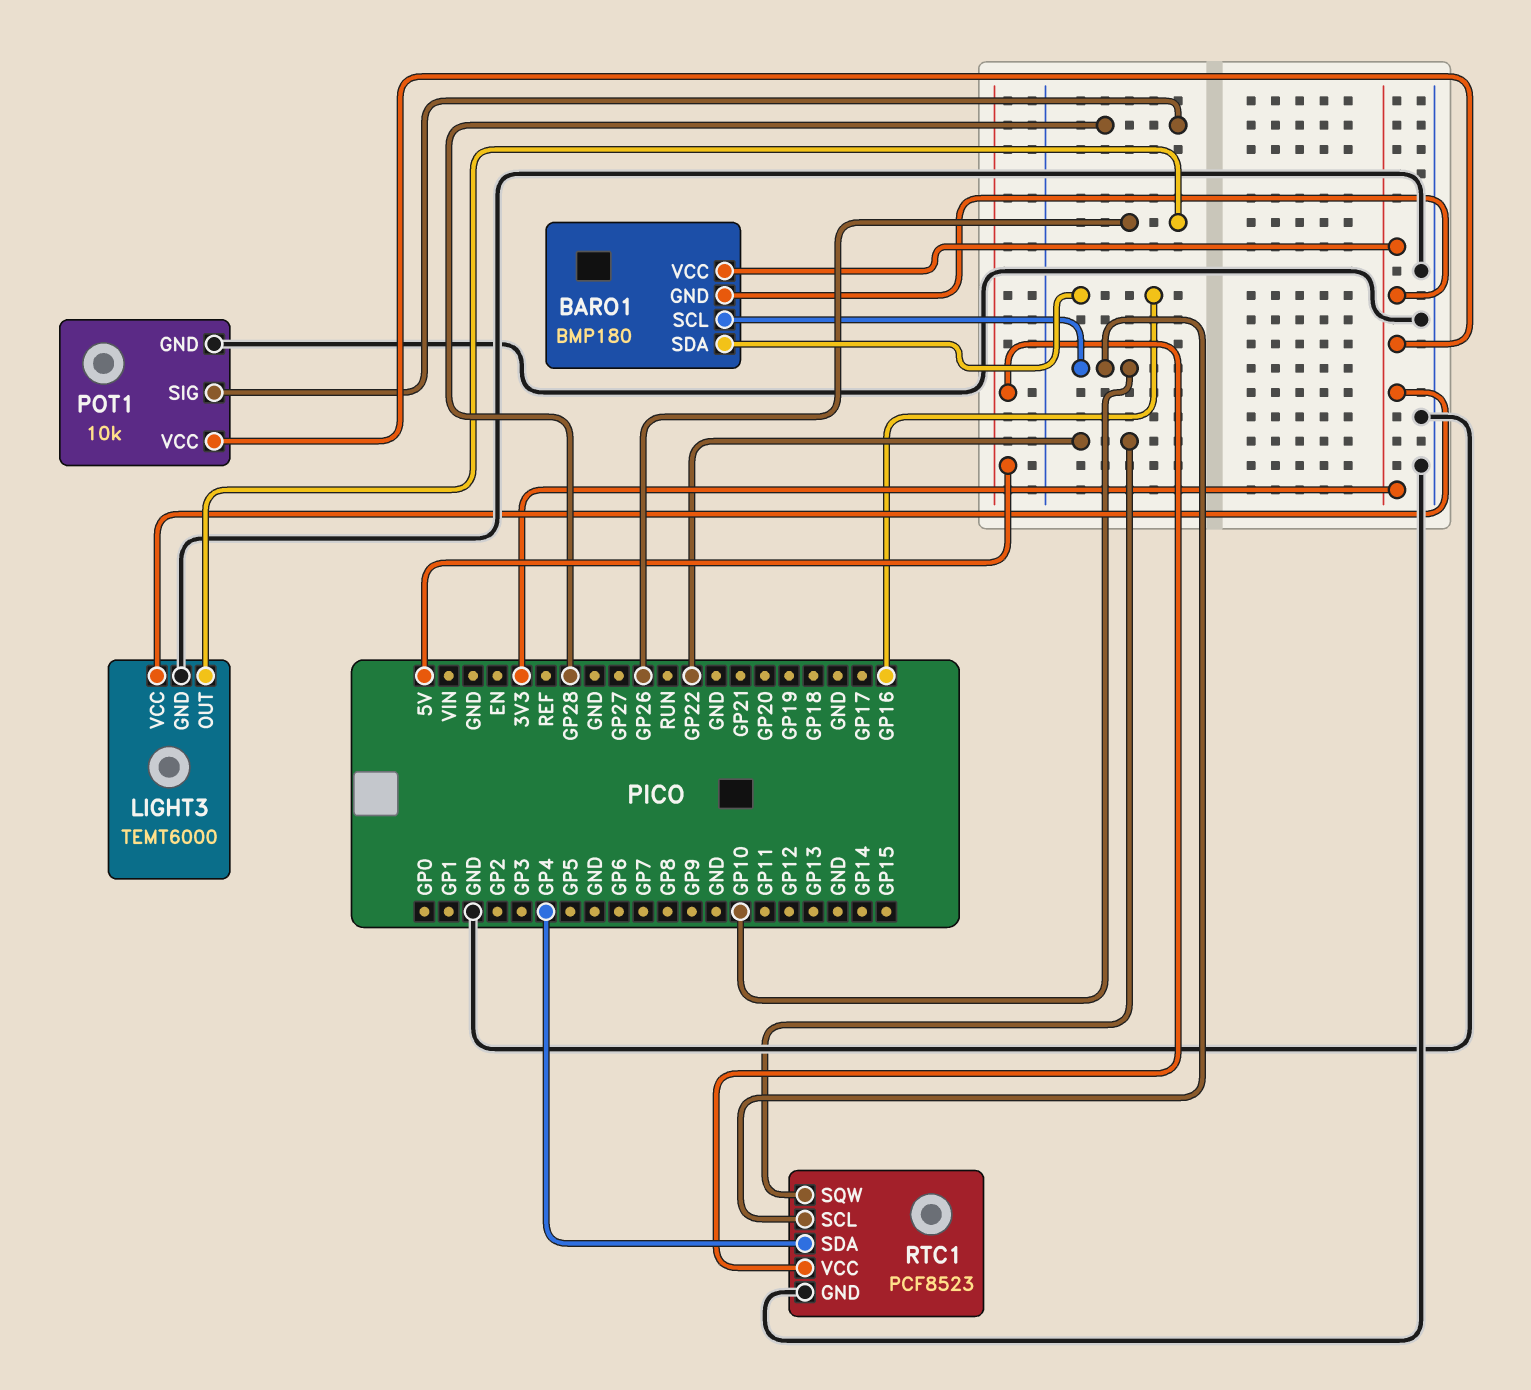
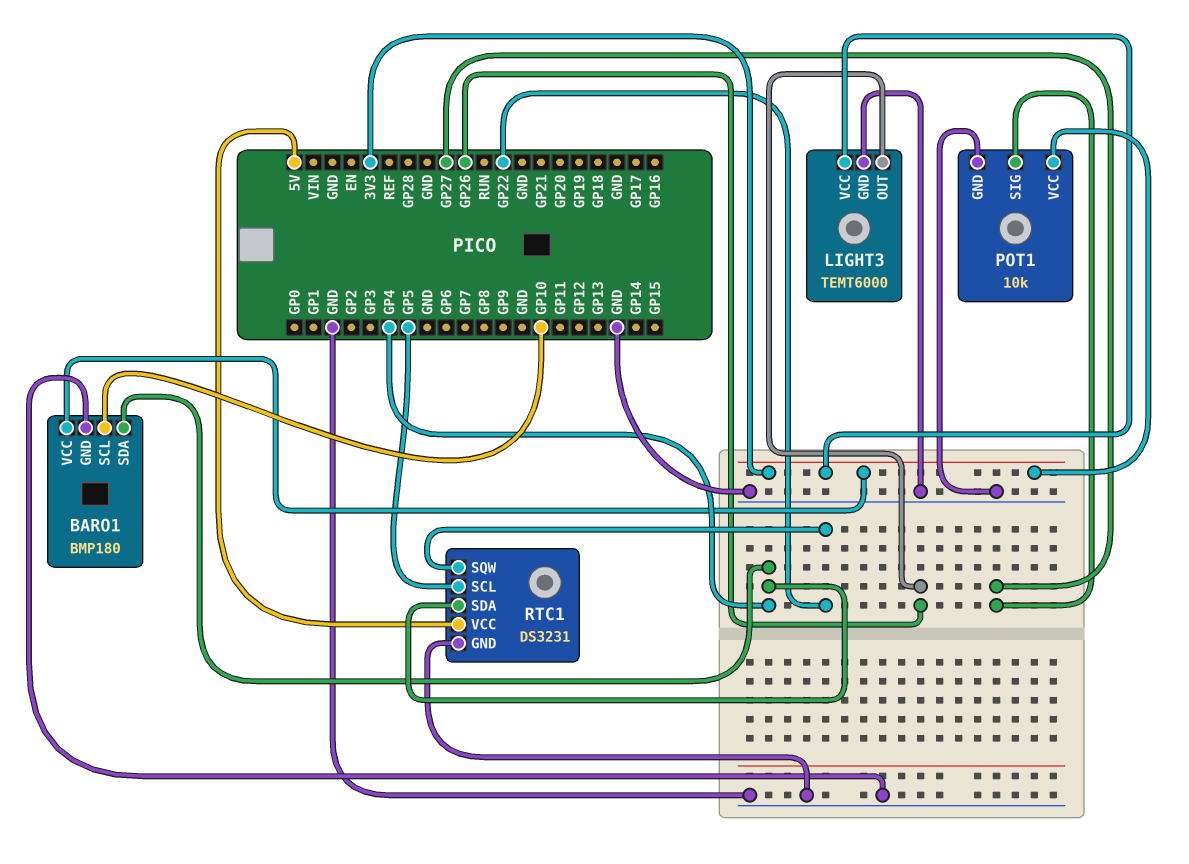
BARO1 pin GND: 3V3 -> GND
BARO1 pin SDA: GP16 -> GP4
POT1 pin SIG: GP28 -> GP27
RTC1: PCF8523 -> DS3231
RTC1 pin SCL: GP10 -> GP5

